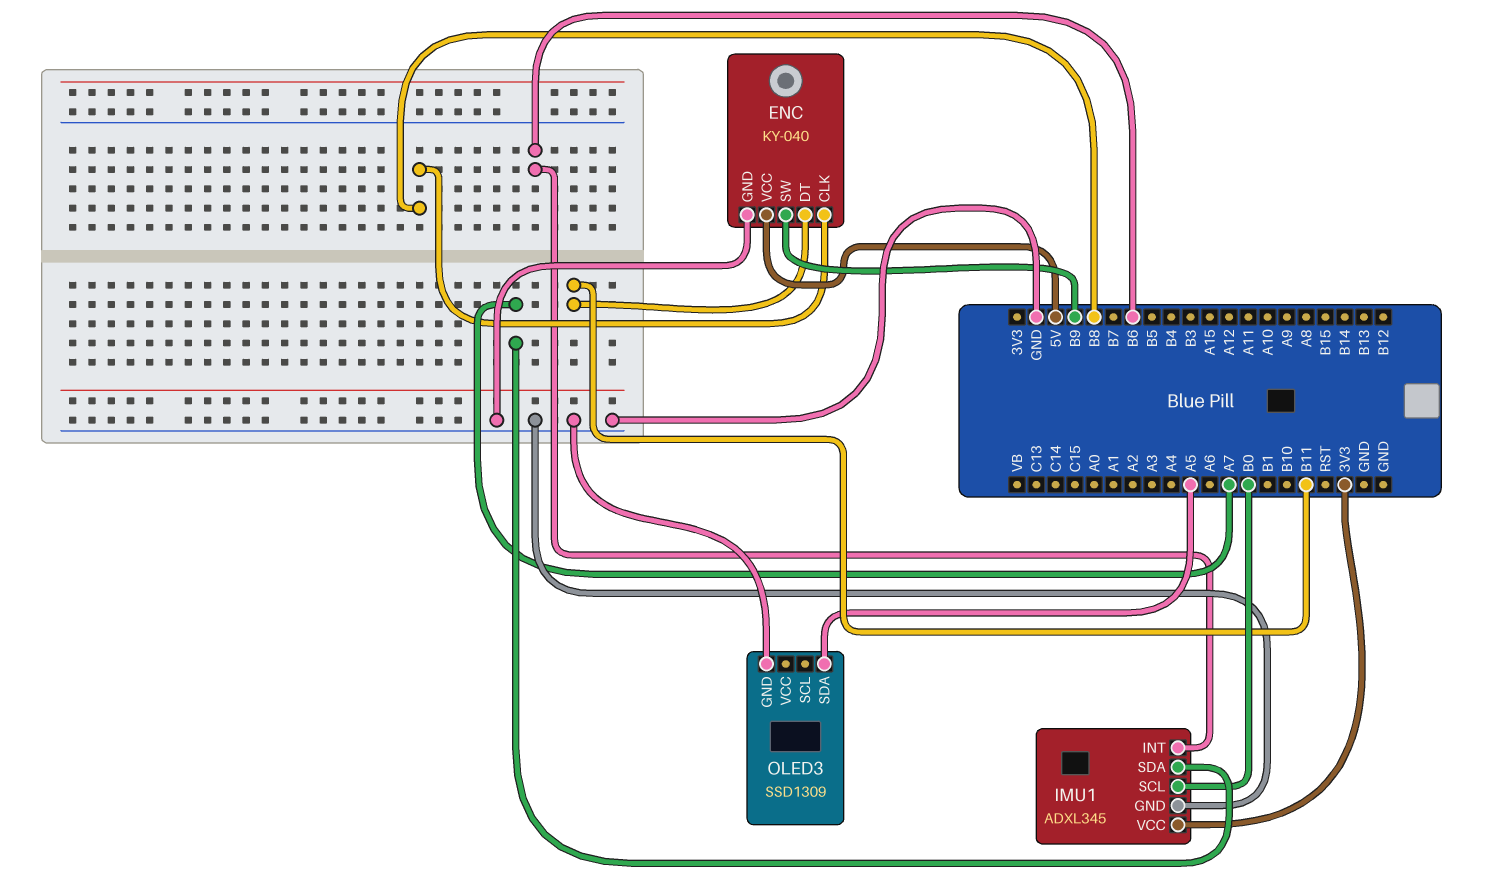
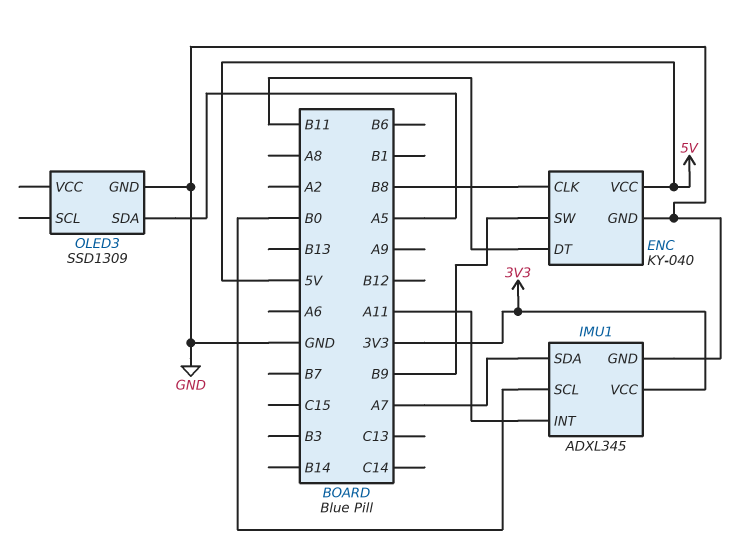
IMU1 pin INT: B6 -> A11

